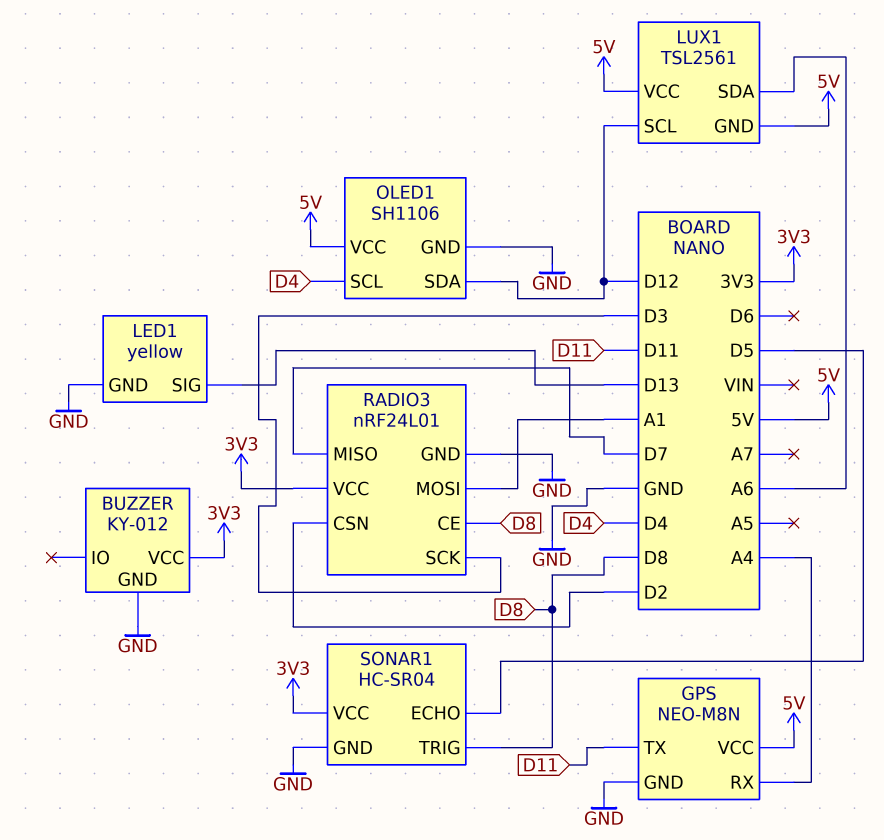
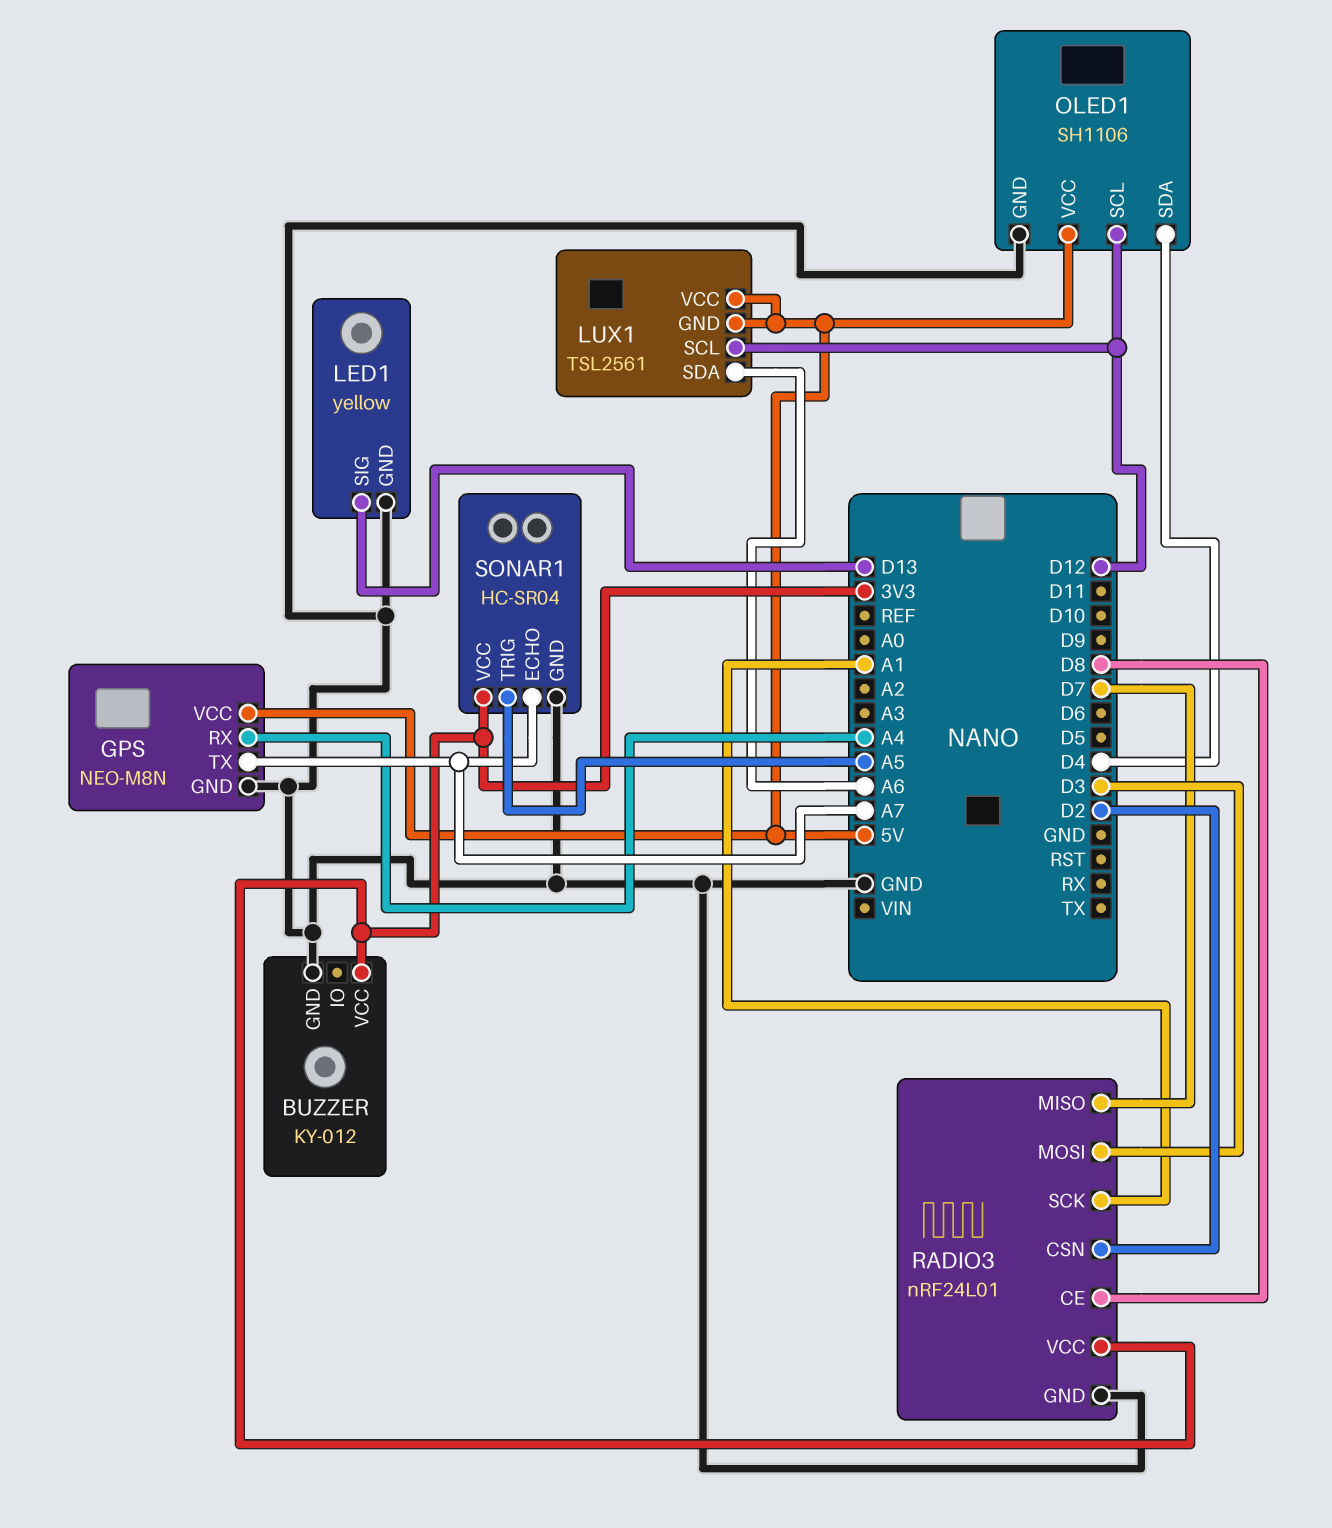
GPS pin TX: D11 -> A7
OLED1 pin SCL: D4 -> D12
OLED1 pin SDA: D12 -> D4
RADIO3 pin MOSI: A1 -> D3
RADIO3 pin SCK: D3 -> A1
SONAR1 pin ECHO: D5 -> A7
SONAR1 pin TRIG: D8 -> A5

